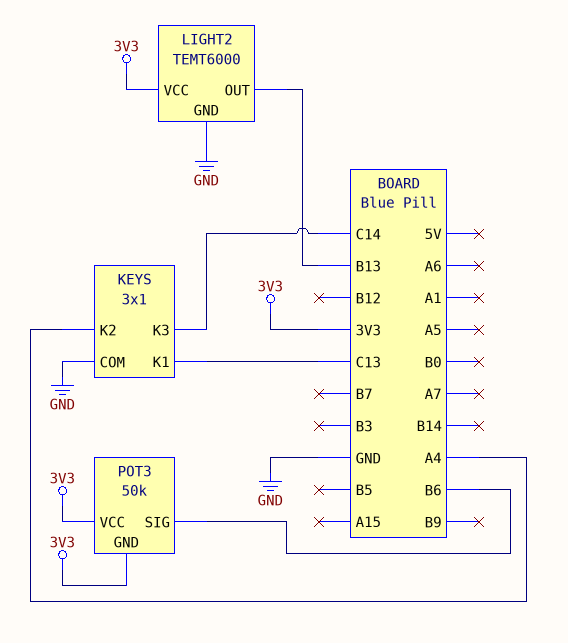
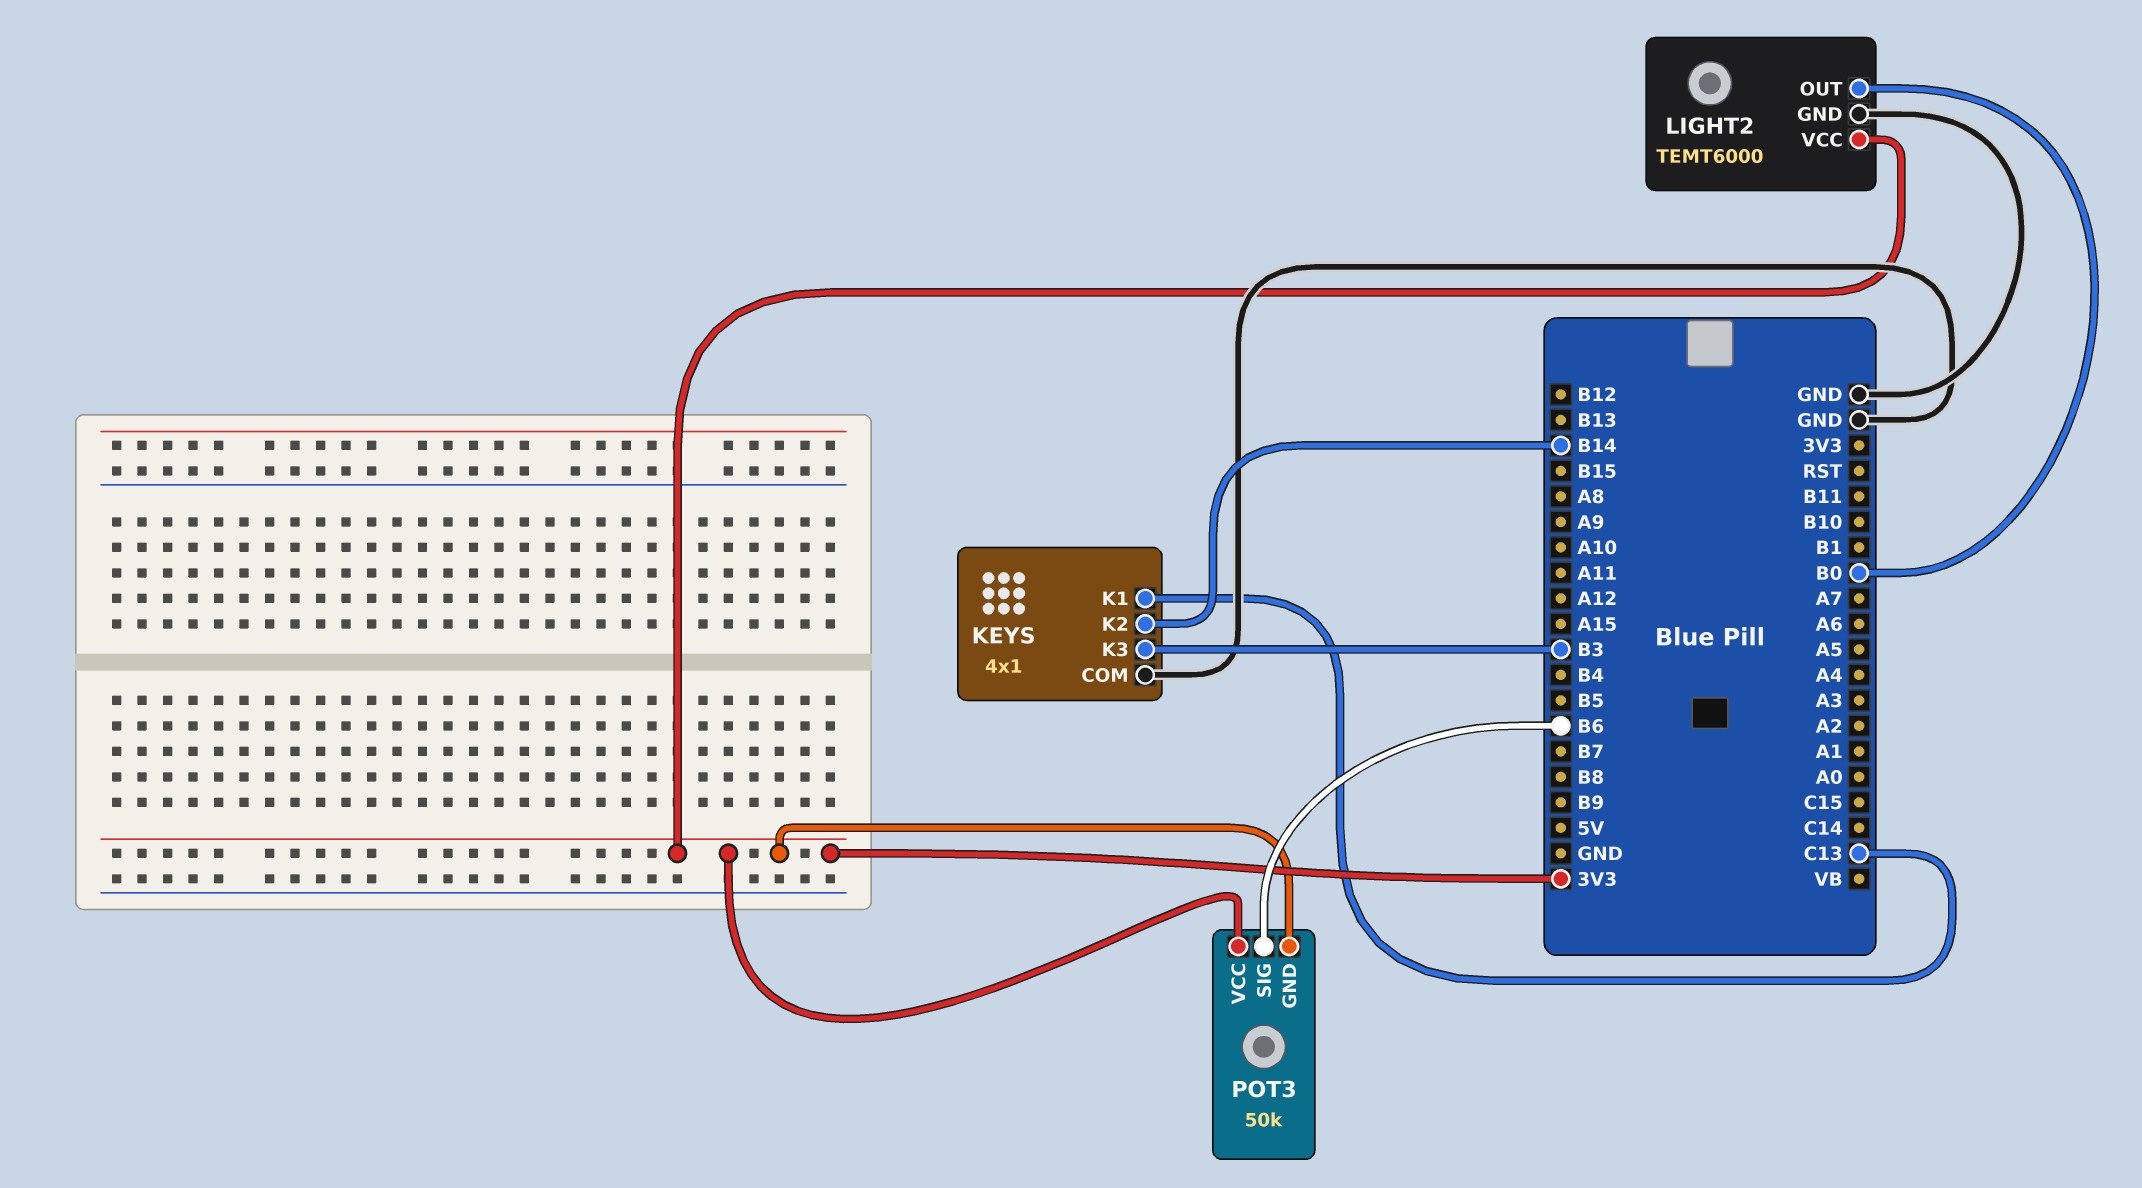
KEYS: 3x1 -> 4x1
KEYS pin K2: A4 -> B14
KEYS pin K3: C14 -> B3
LIGHT2 pin OUT: B13 -> B0

